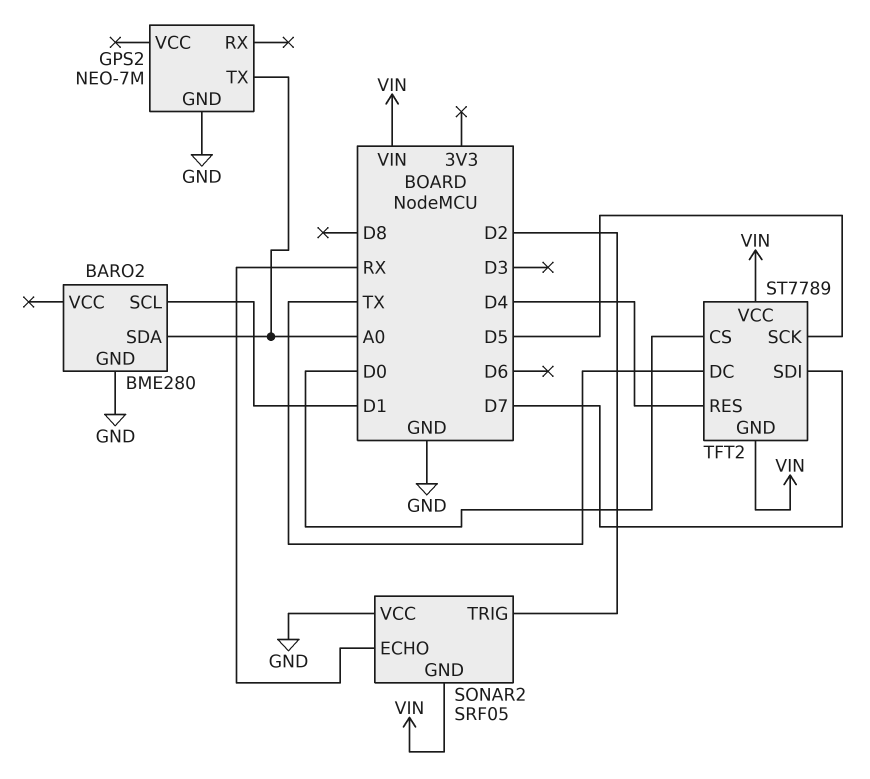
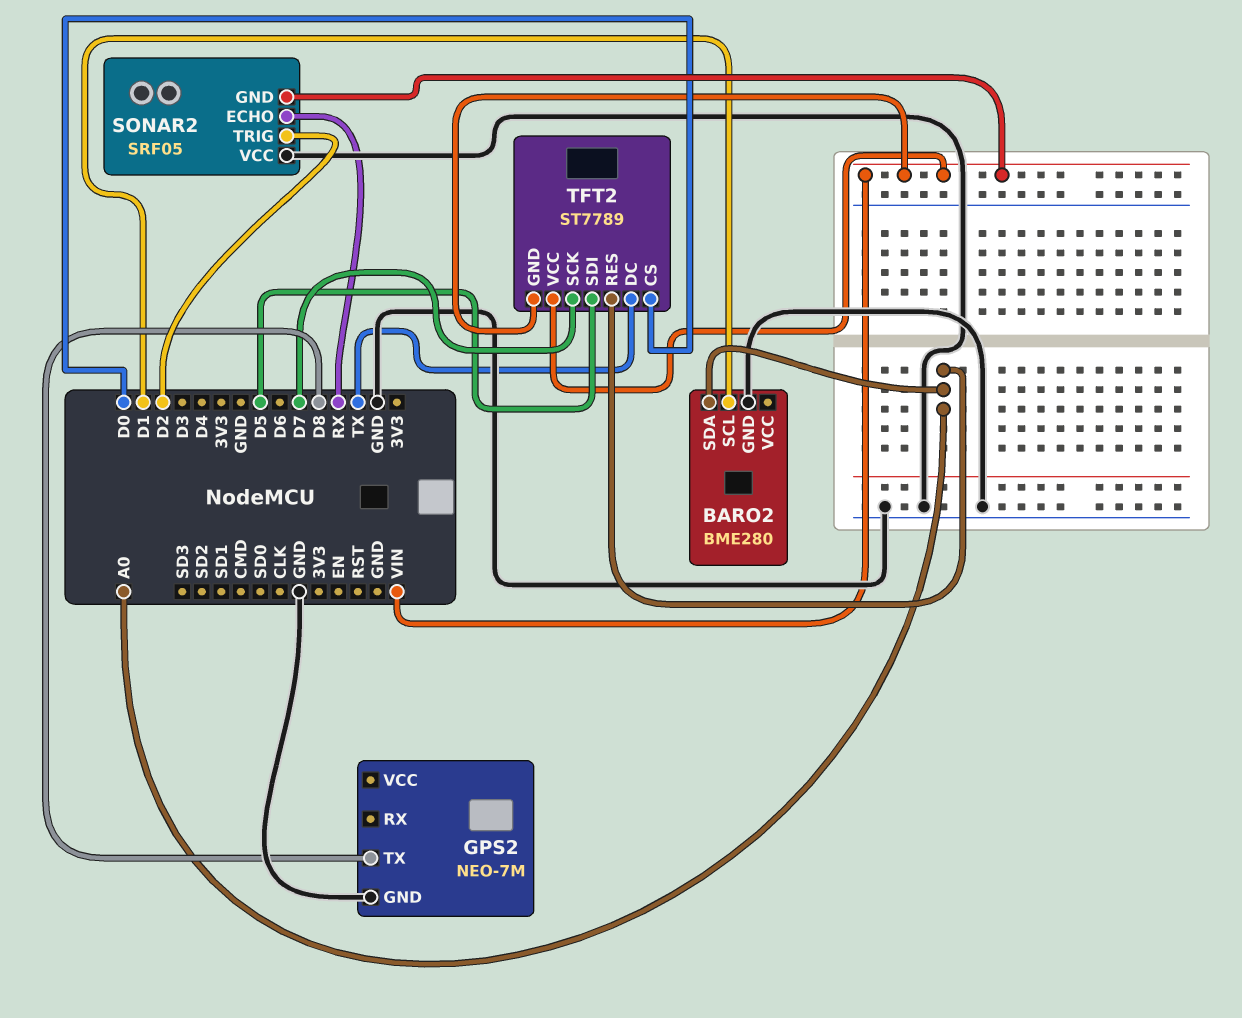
GPS2 pin TX: A0 -> D8
TFT2 pin RES: D4 -> A0
TFT2 pin SCK: D5 -> D7
TFT2 pin SDI: D7 -> D5

